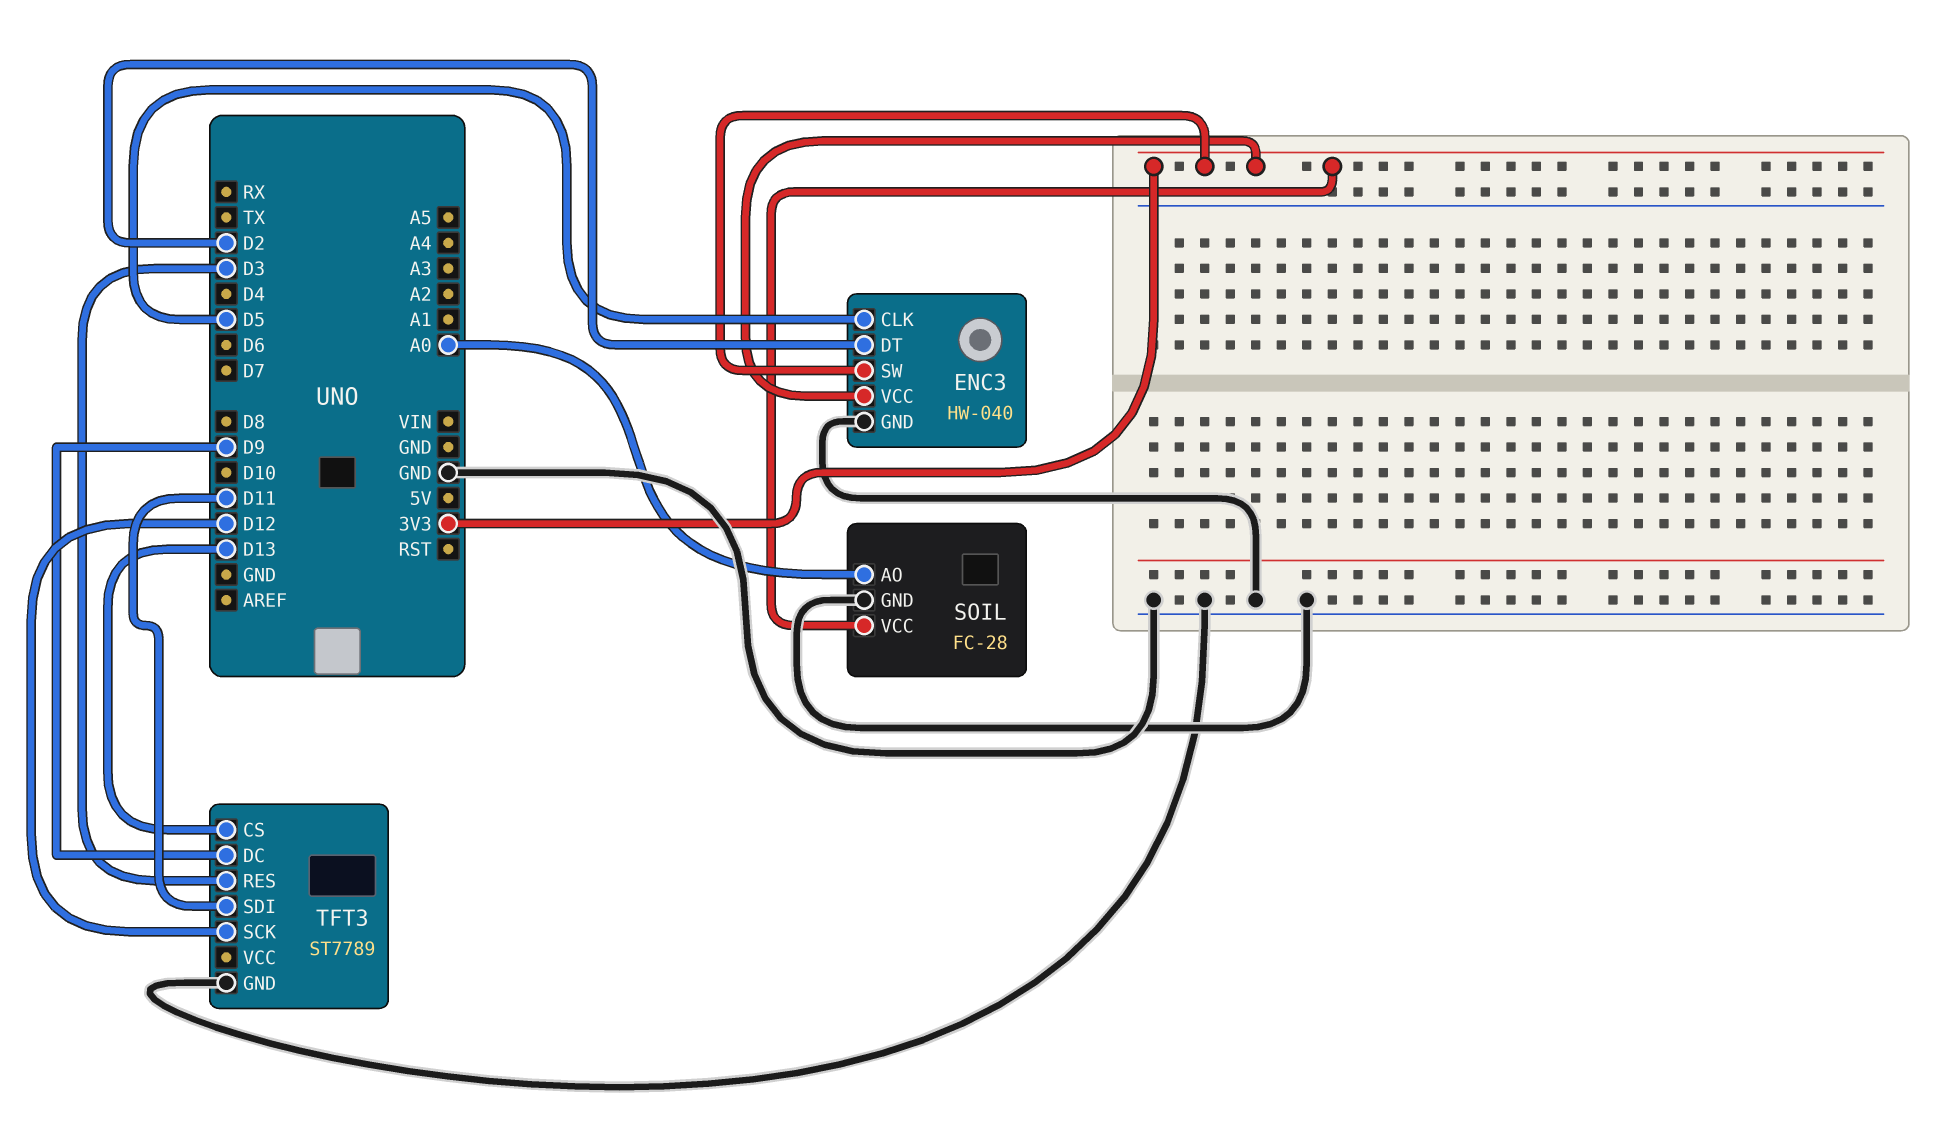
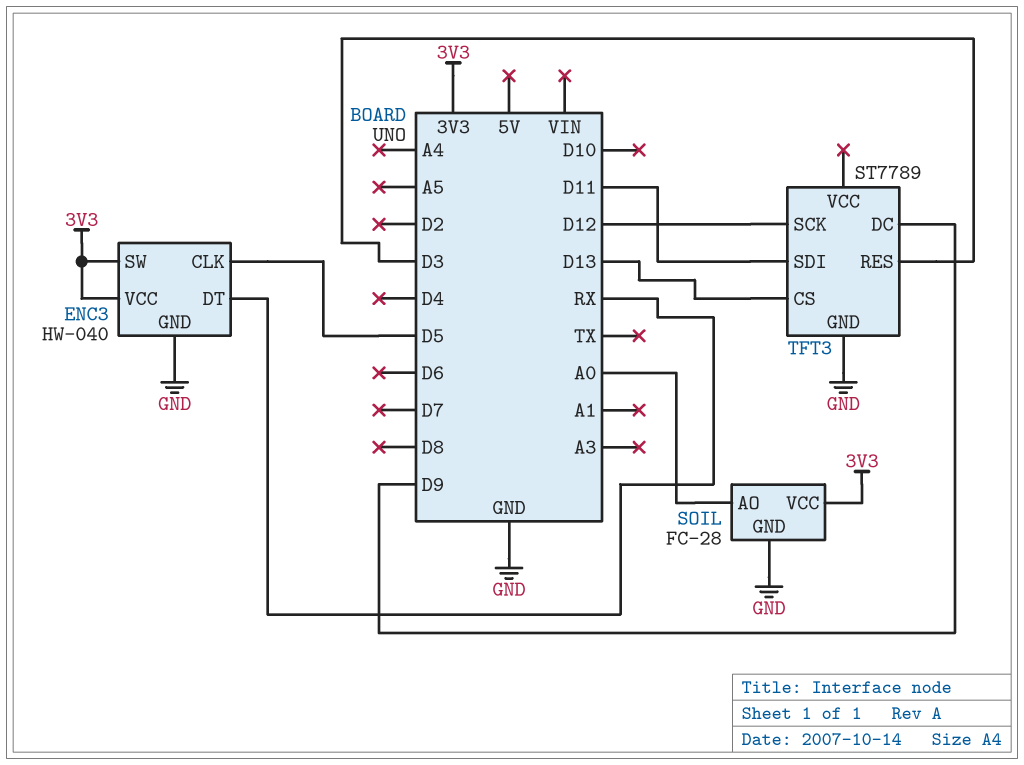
ENC3 pin DT: D2 -> RX

